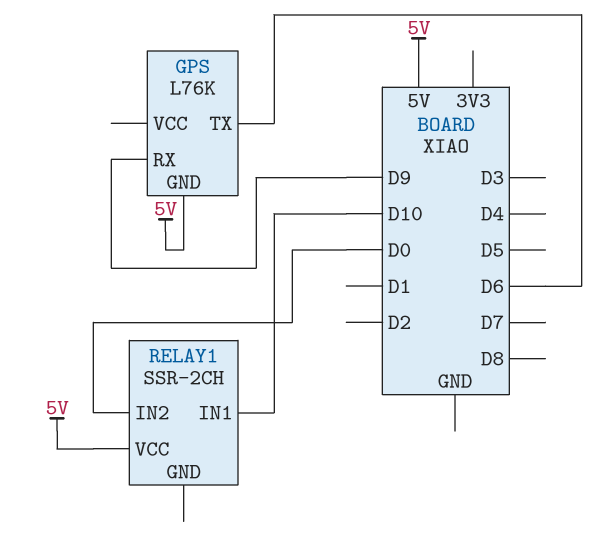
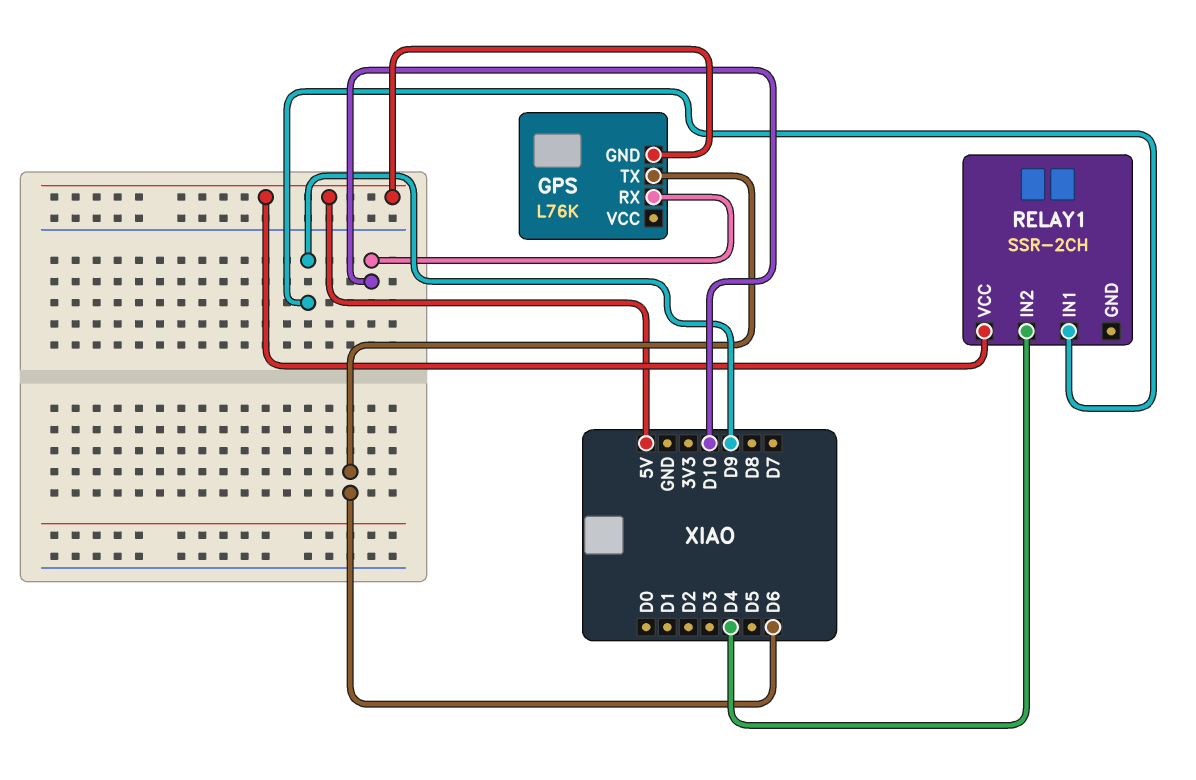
GPS pin RX: D9 -> D10
RELAY1 pin IN1: D10 -> D9
RELAY1 pin IN2: D0 -> D4

